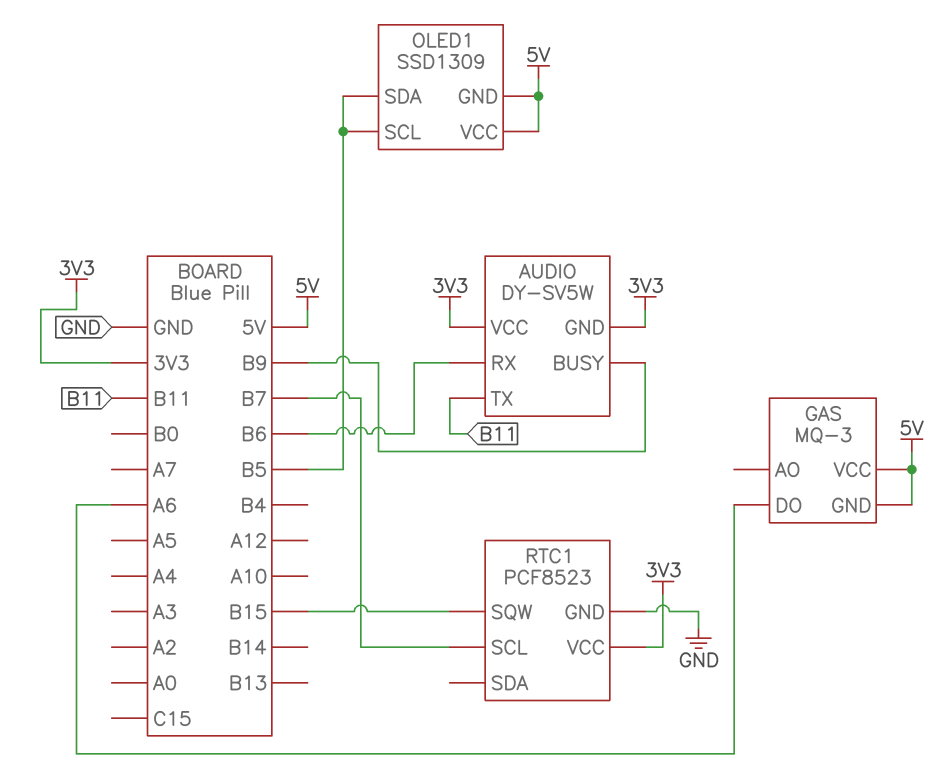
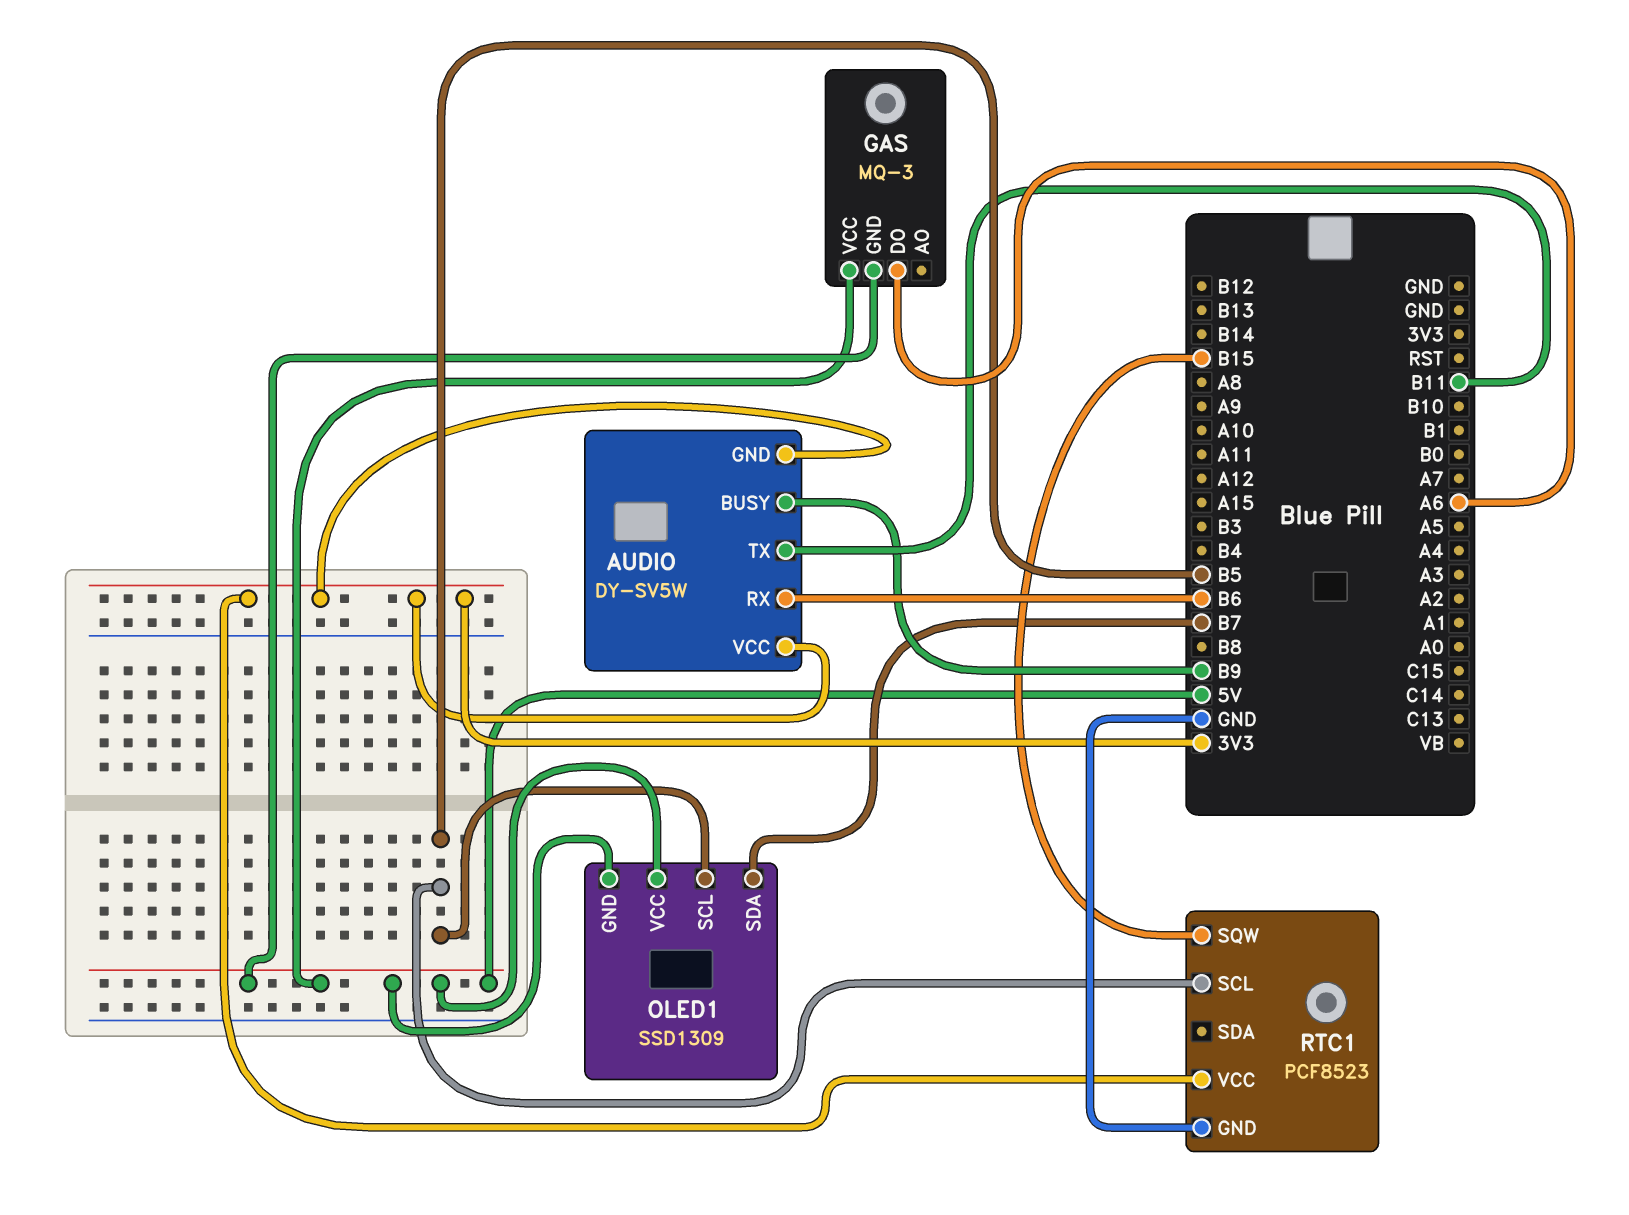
OLED1 pin SDA: B5 -> B7
RTC1 pin SCL: B7 -> B5

